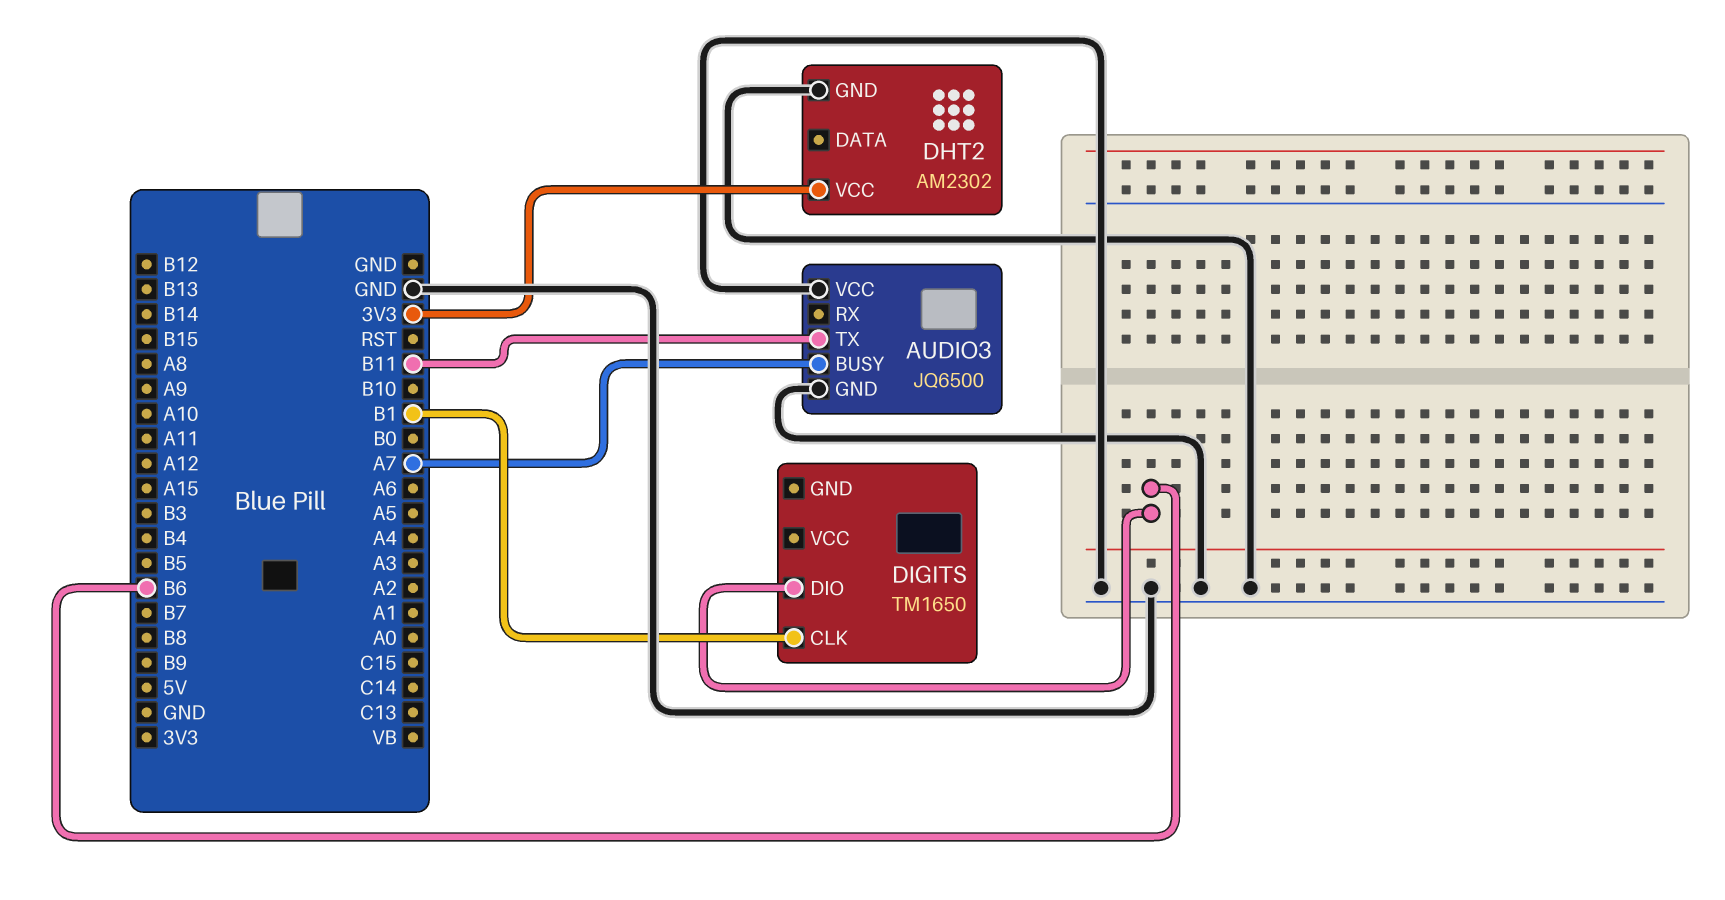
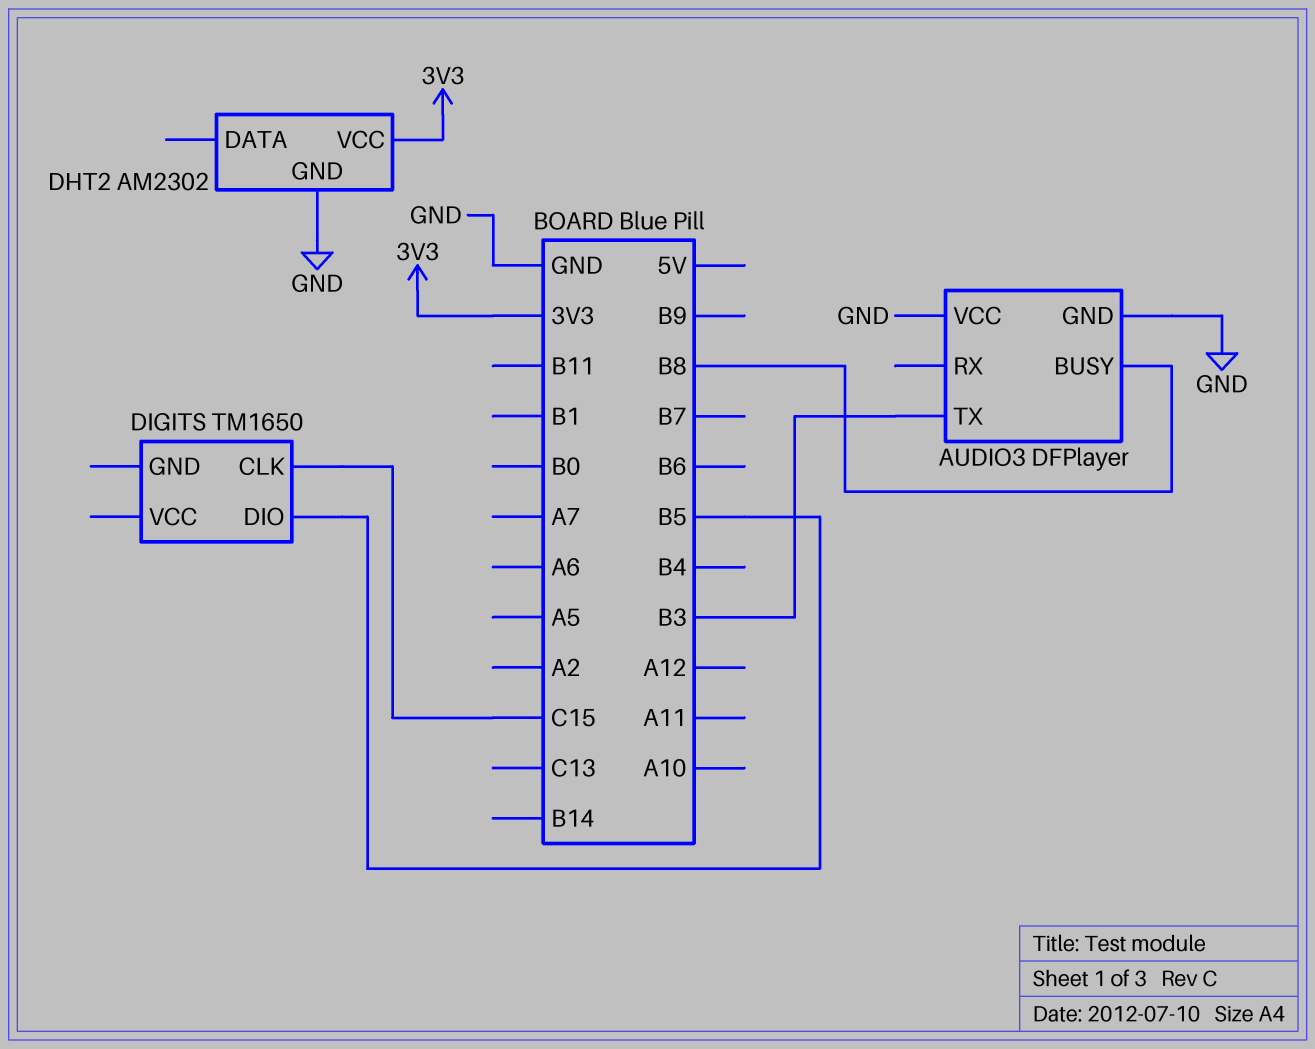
AUDIO3: JQ6500 -> DFPlayer
AUDIO3 pin BUSY: A7 -> B8
AUDIO3 pin TX: B11 -> B3
DIGITS pin CLK: B1 -> C15
DIGITS pin DIO: B6 -> B5

